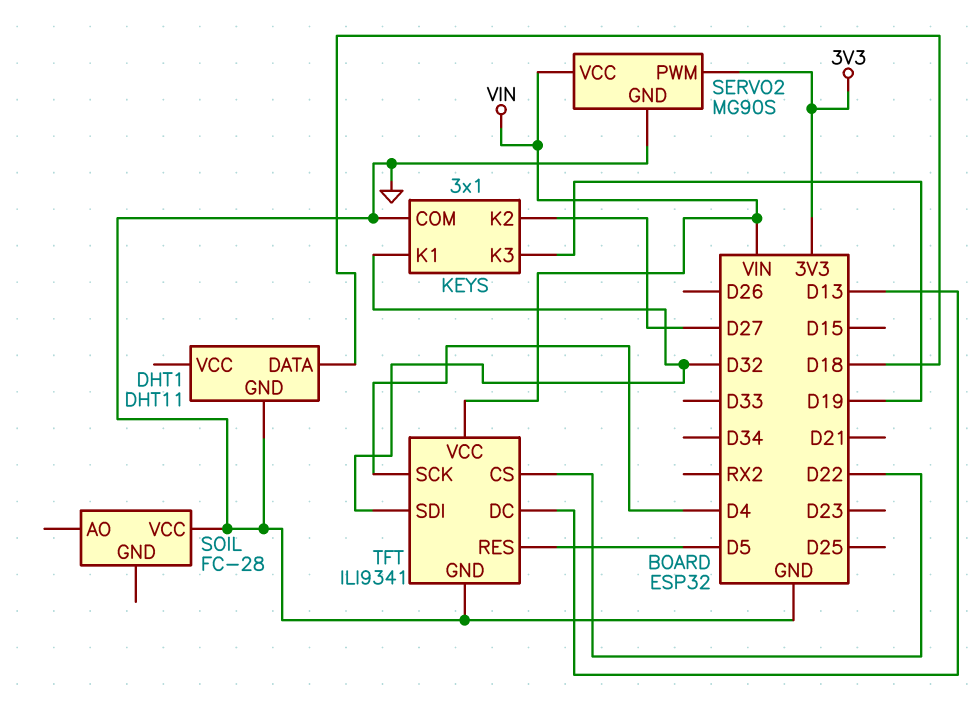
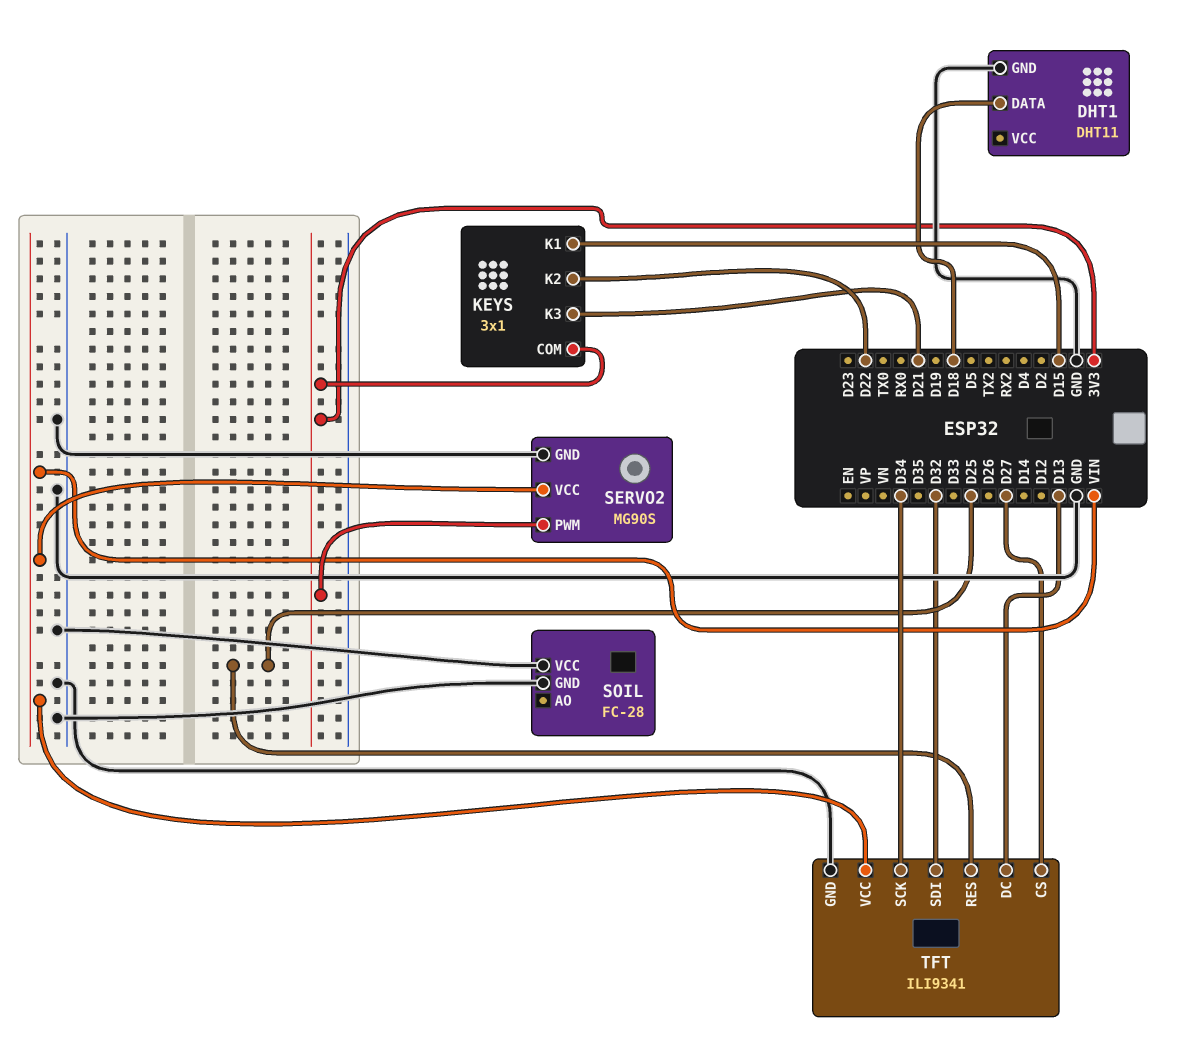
KEYS pin COM: GND -> 3V3
KEYS pin K1: D32 -> D15
KEYS pin K2: D27 -> D22
KEYS pin K3: D19 -> D21
SOIL pin GND: none -> GND
TFT pin CS: D22 -> D27
TFT pin RES: D5 -> D25
TFT pin SCK: D4 -> D34

